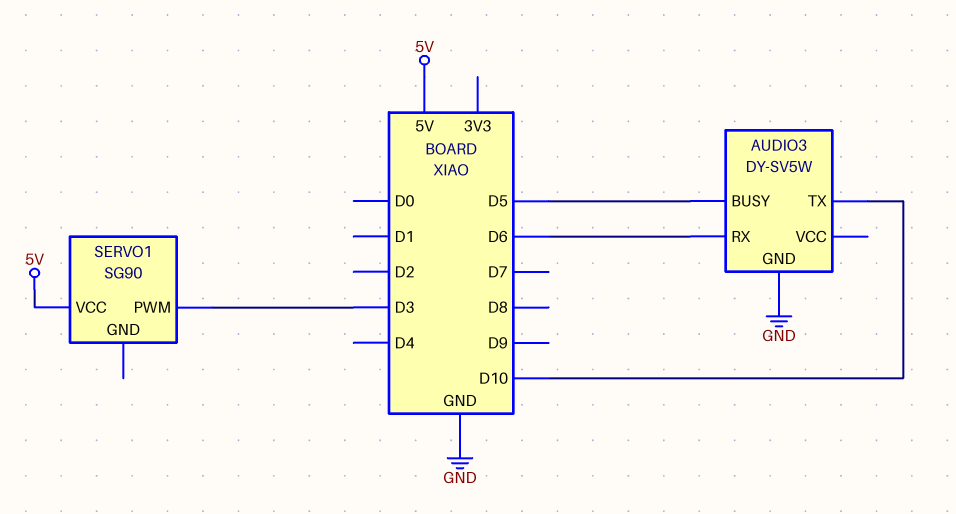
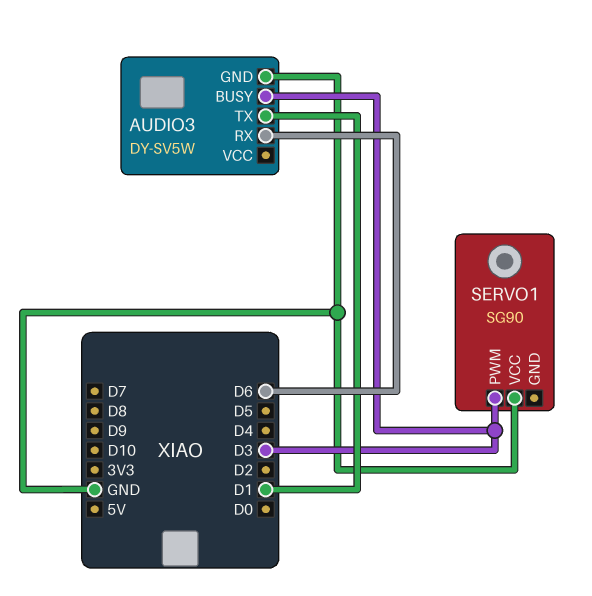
AUDIO3 pin BUSY: D5 -> D3
AUDIO3 pin TX: D10 -> D1
SERVO1 pin VCC: 5V -> GND

